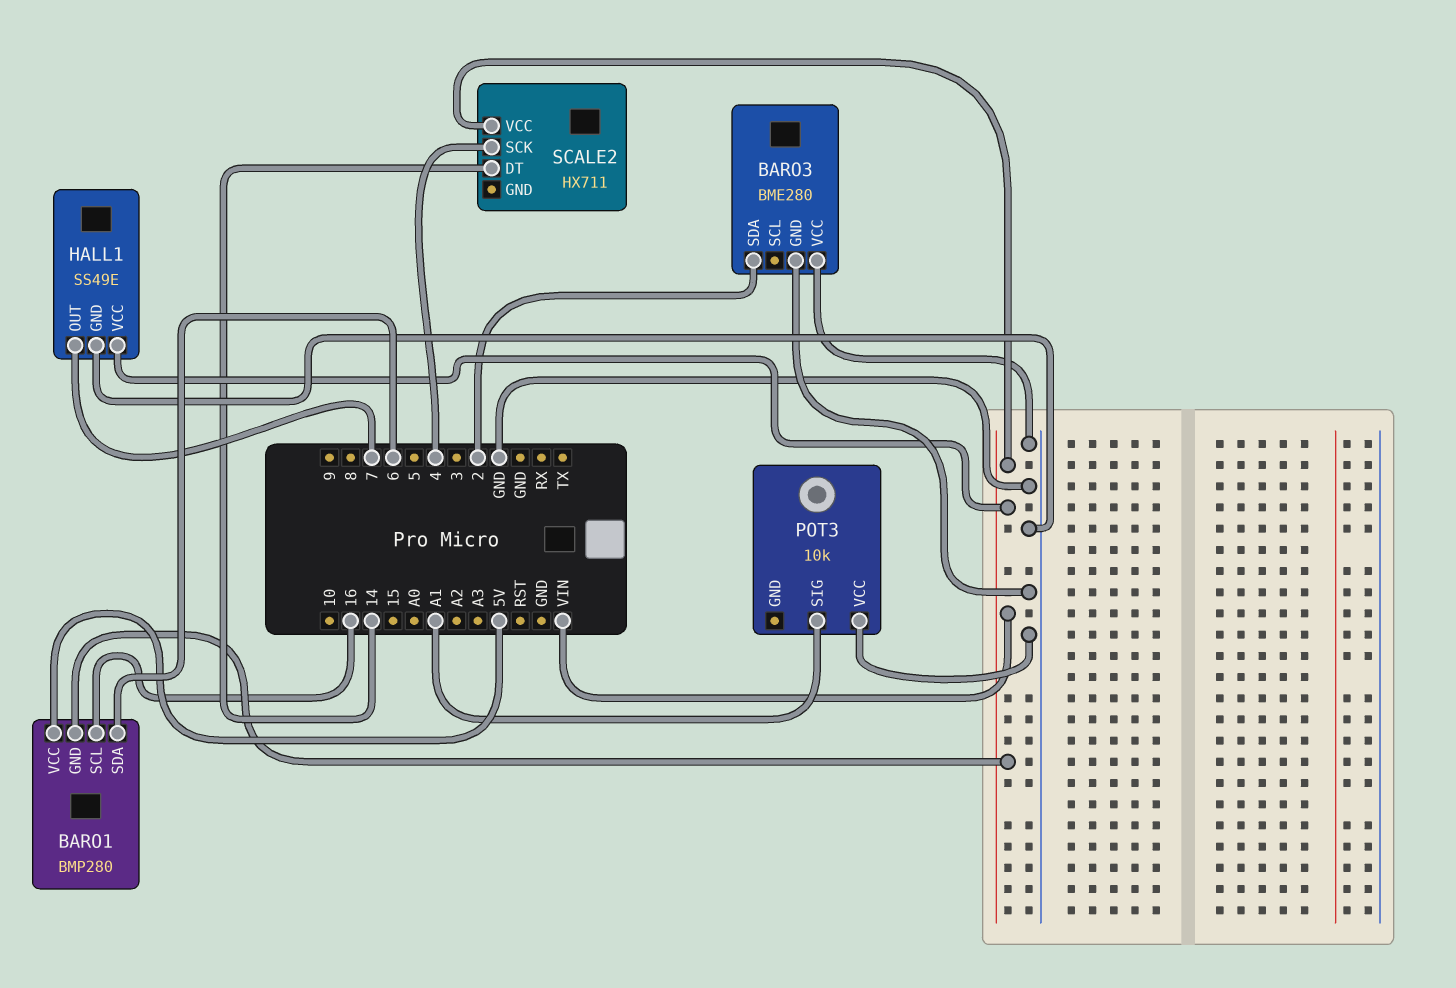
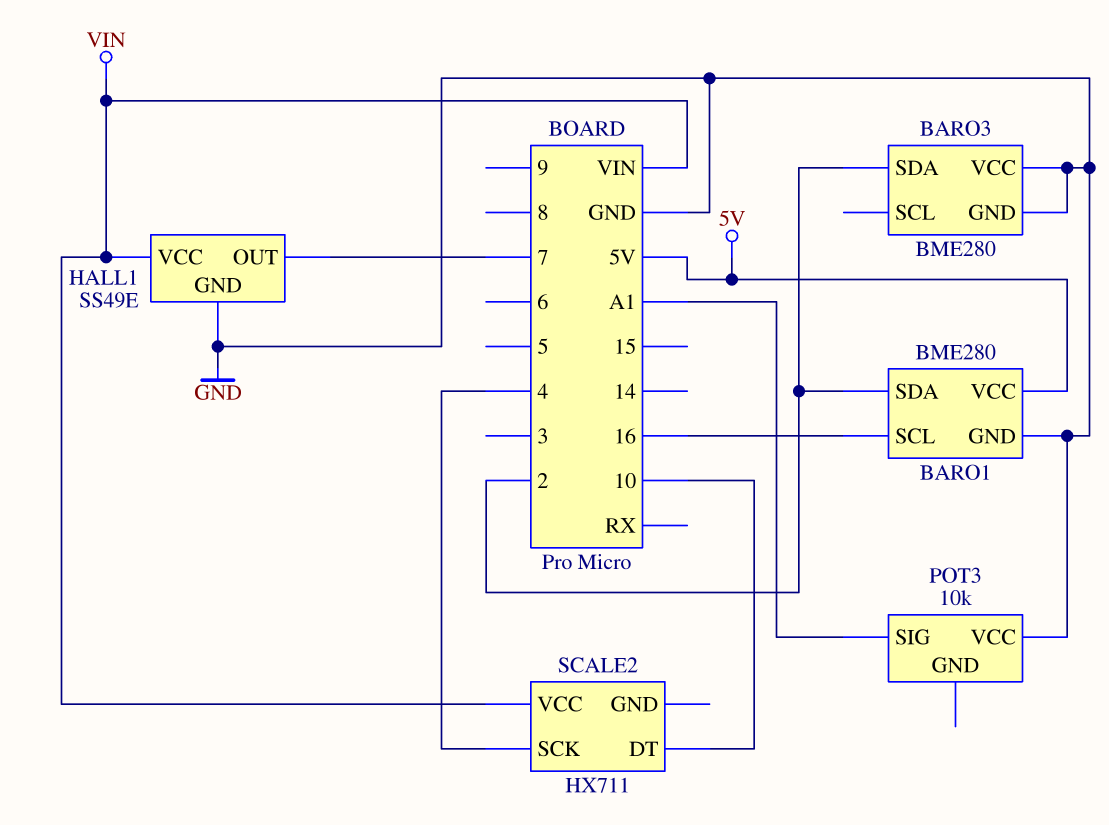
BARO1: BMP280 -> BME280
BARO1 pin GND: VIN -> GND
BARO1 pin SDA: 6 -> 2
SCALE2 pin DT: 14 -> 10

